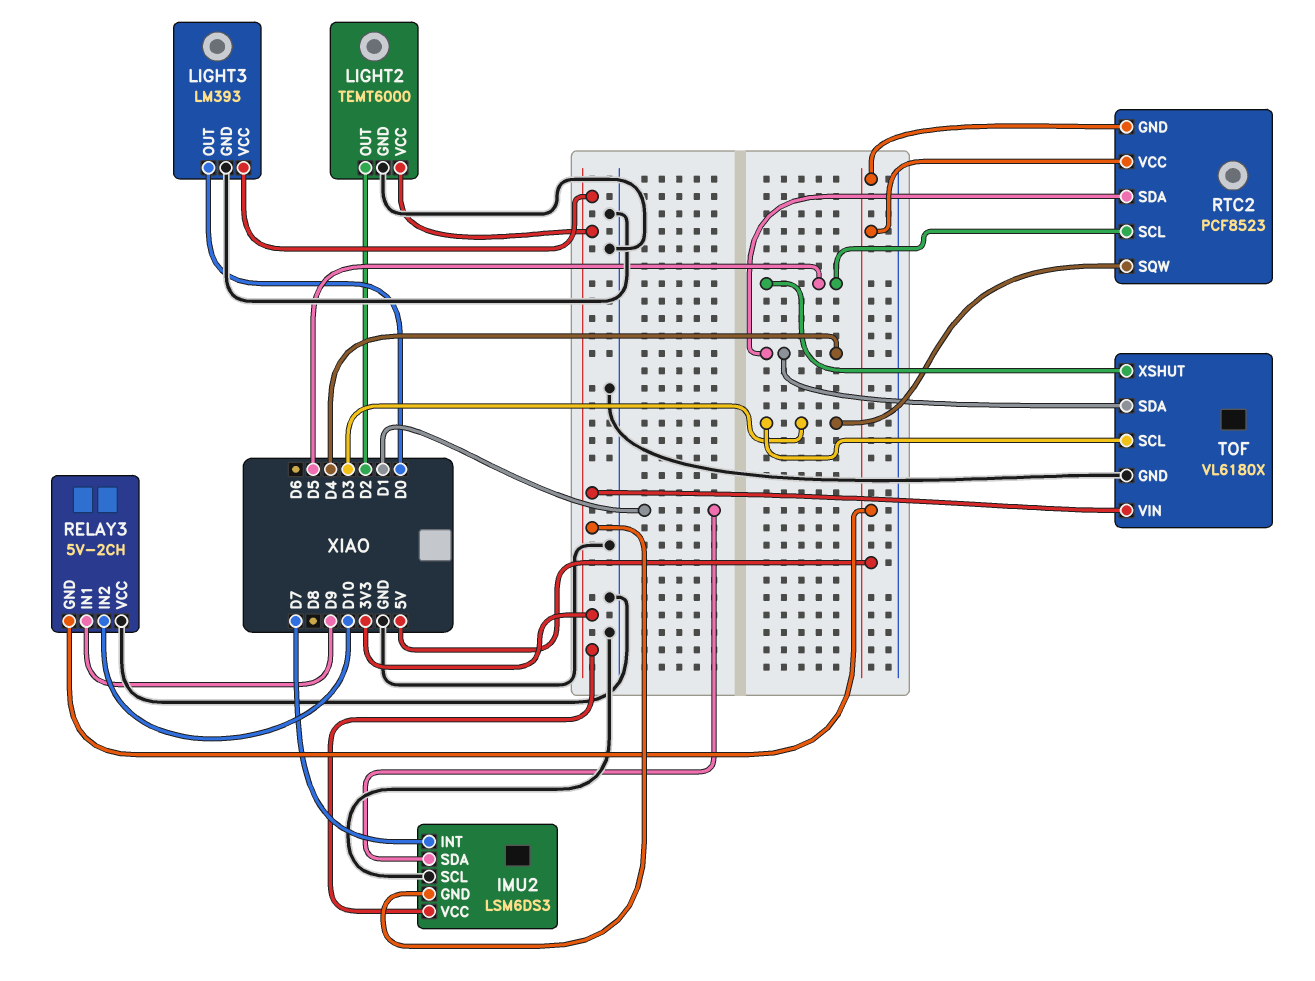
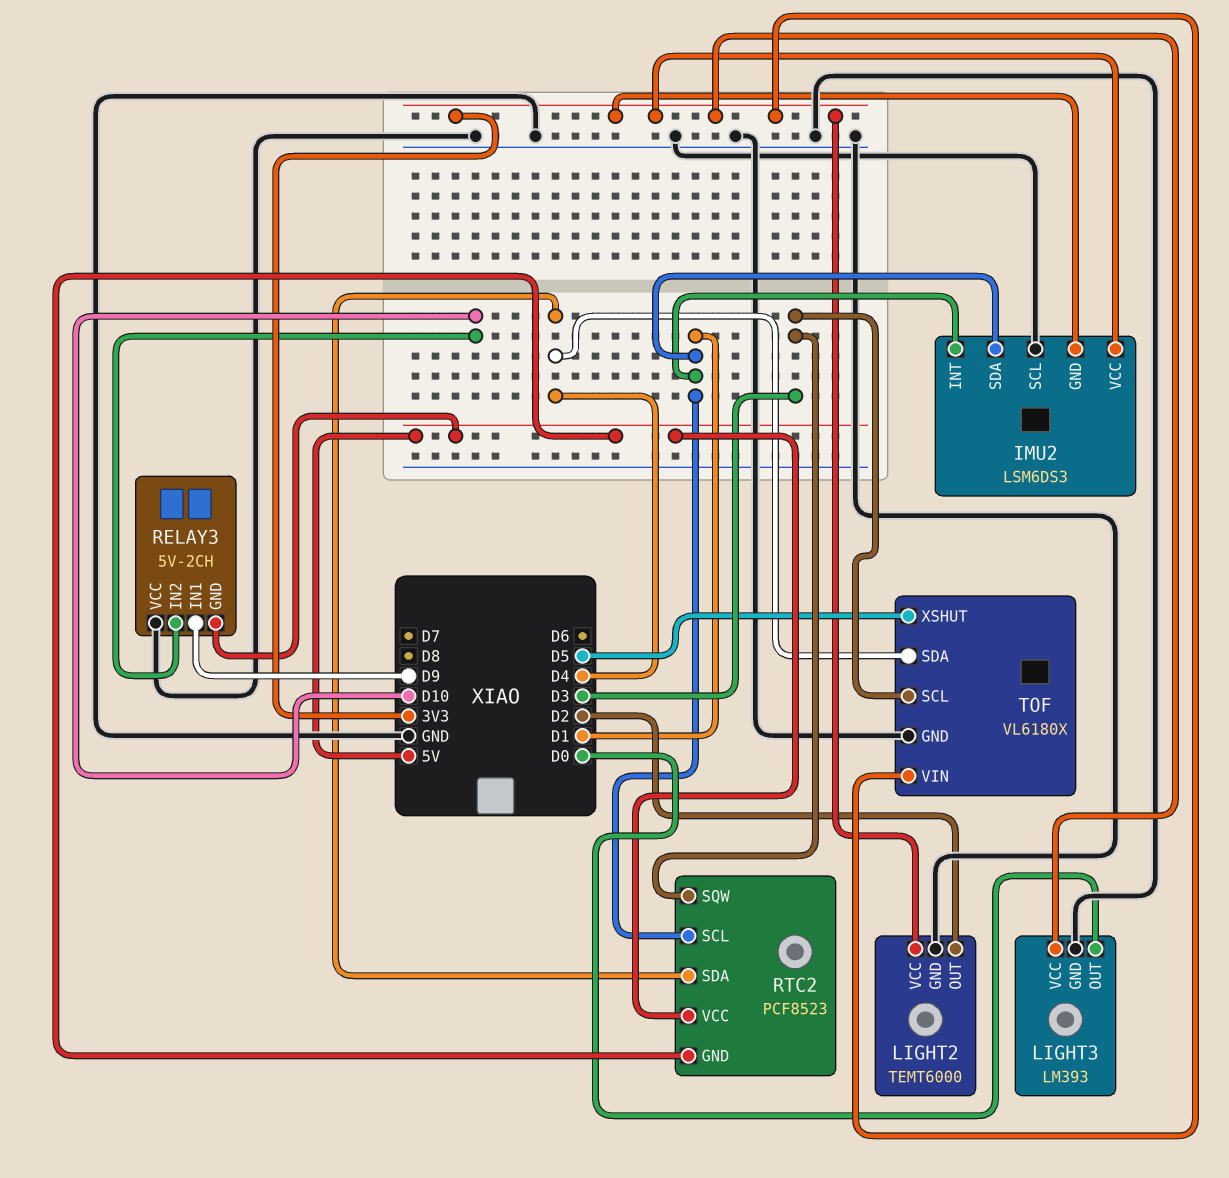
IMU2 pin INT: D7 -> D1
RTC2 pin SCL: D5 -> D1

